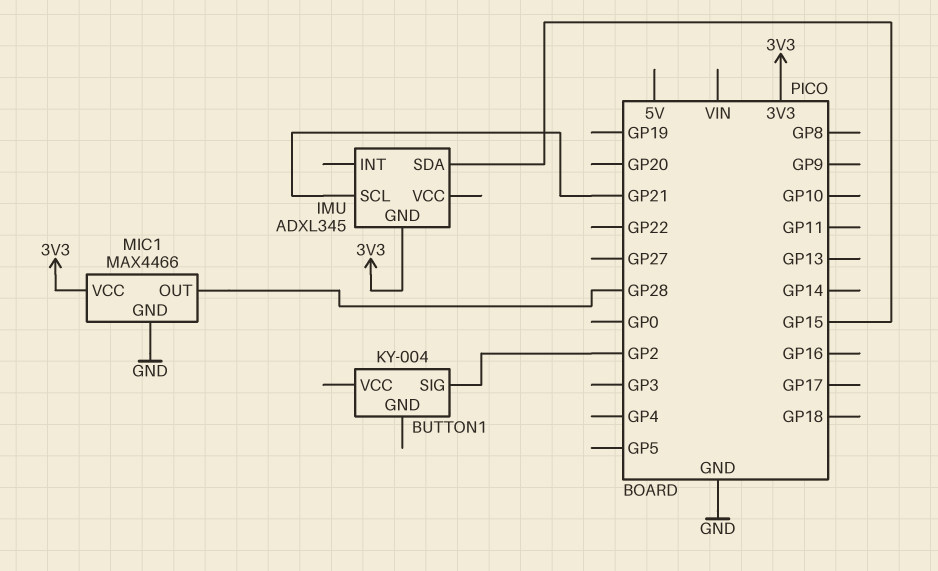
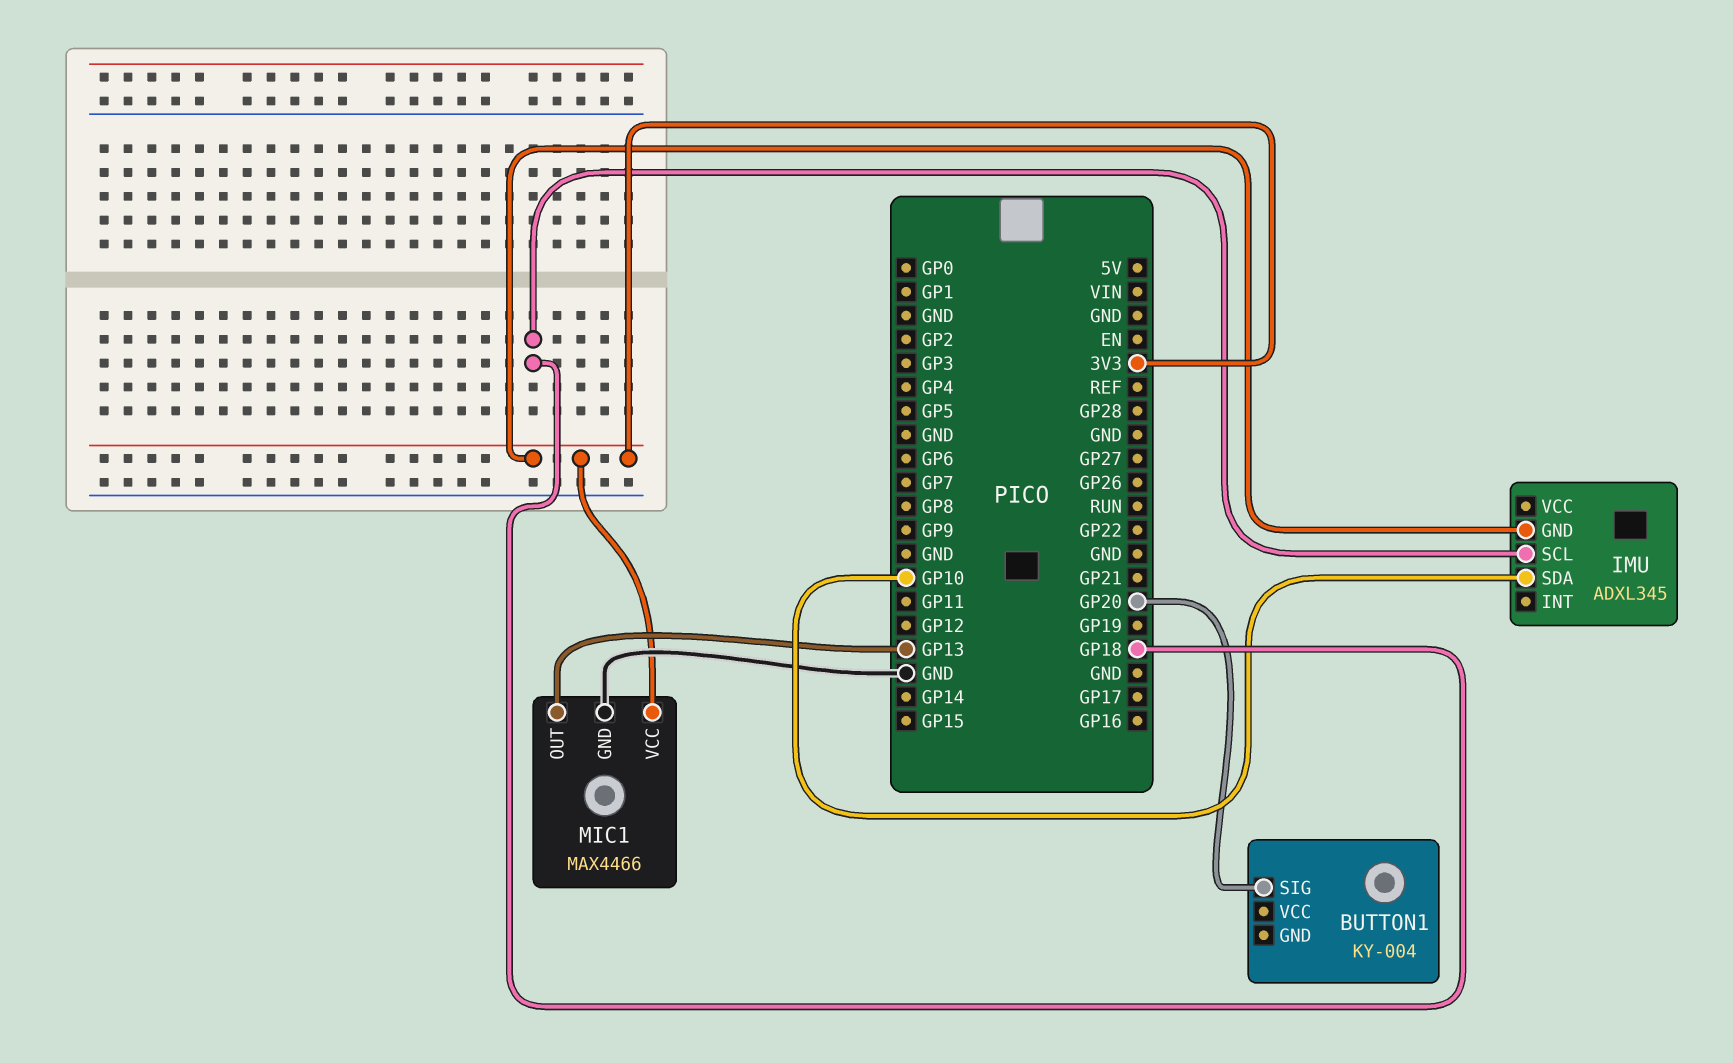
BUTTON1 pin SIG: GP2 -> GP20
IMU pin SCL: GP21 -> GP18
IMU pin SDA: GP15 -> GP10
MIC1 pin OUT: GP28 -> GP13

